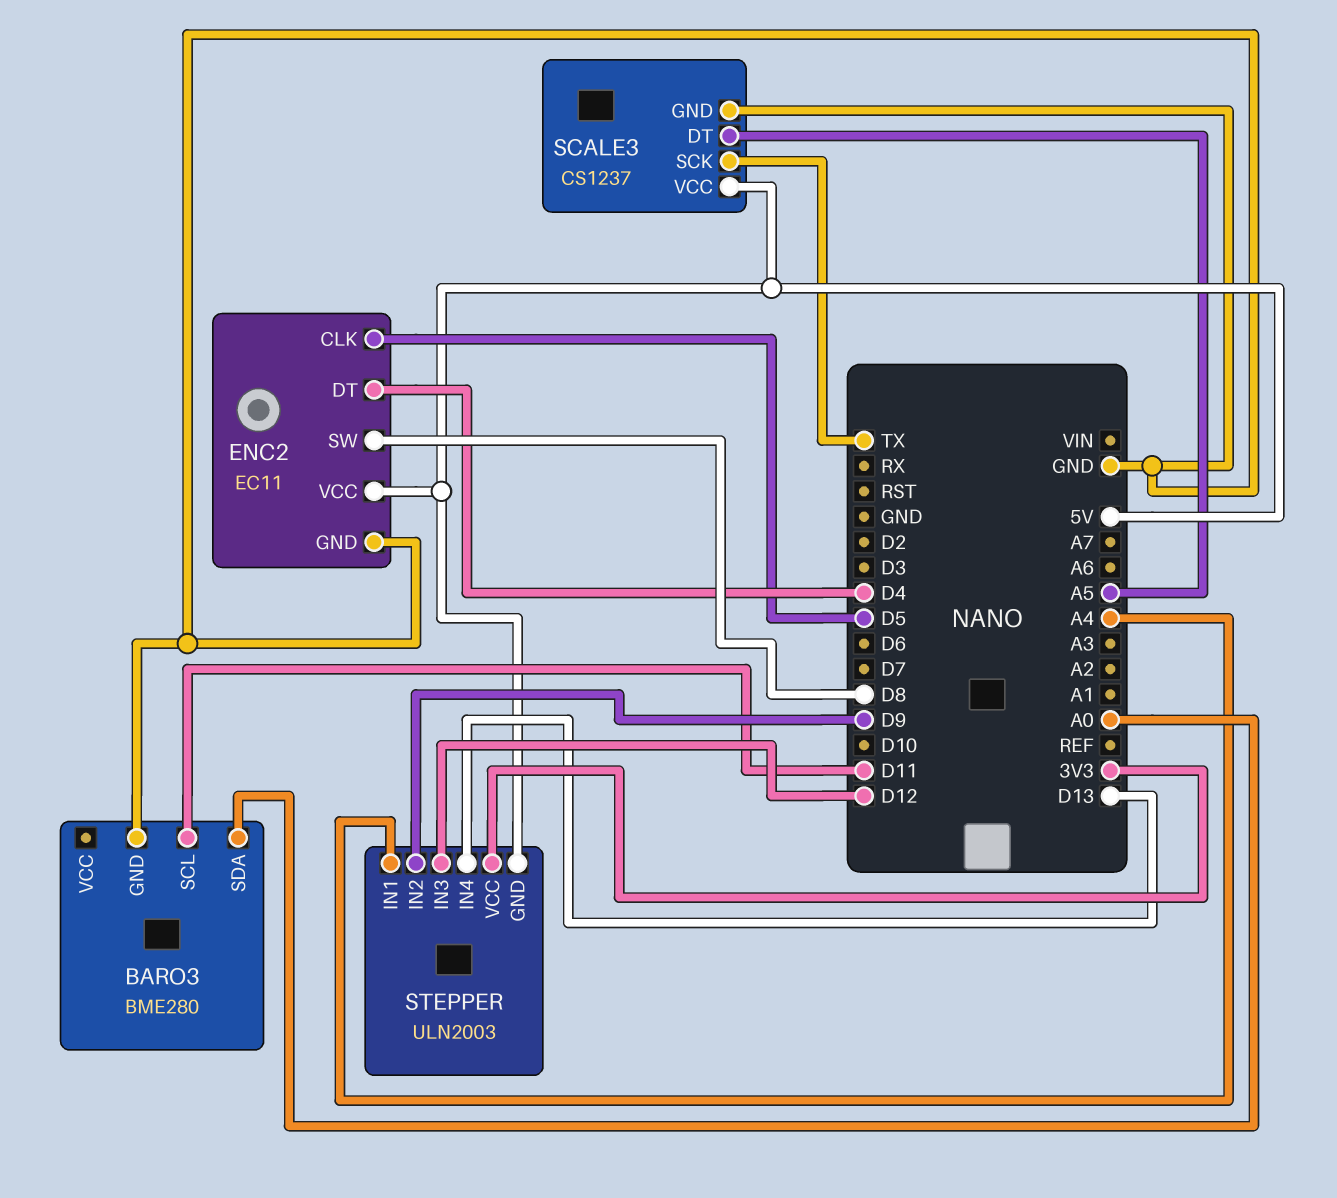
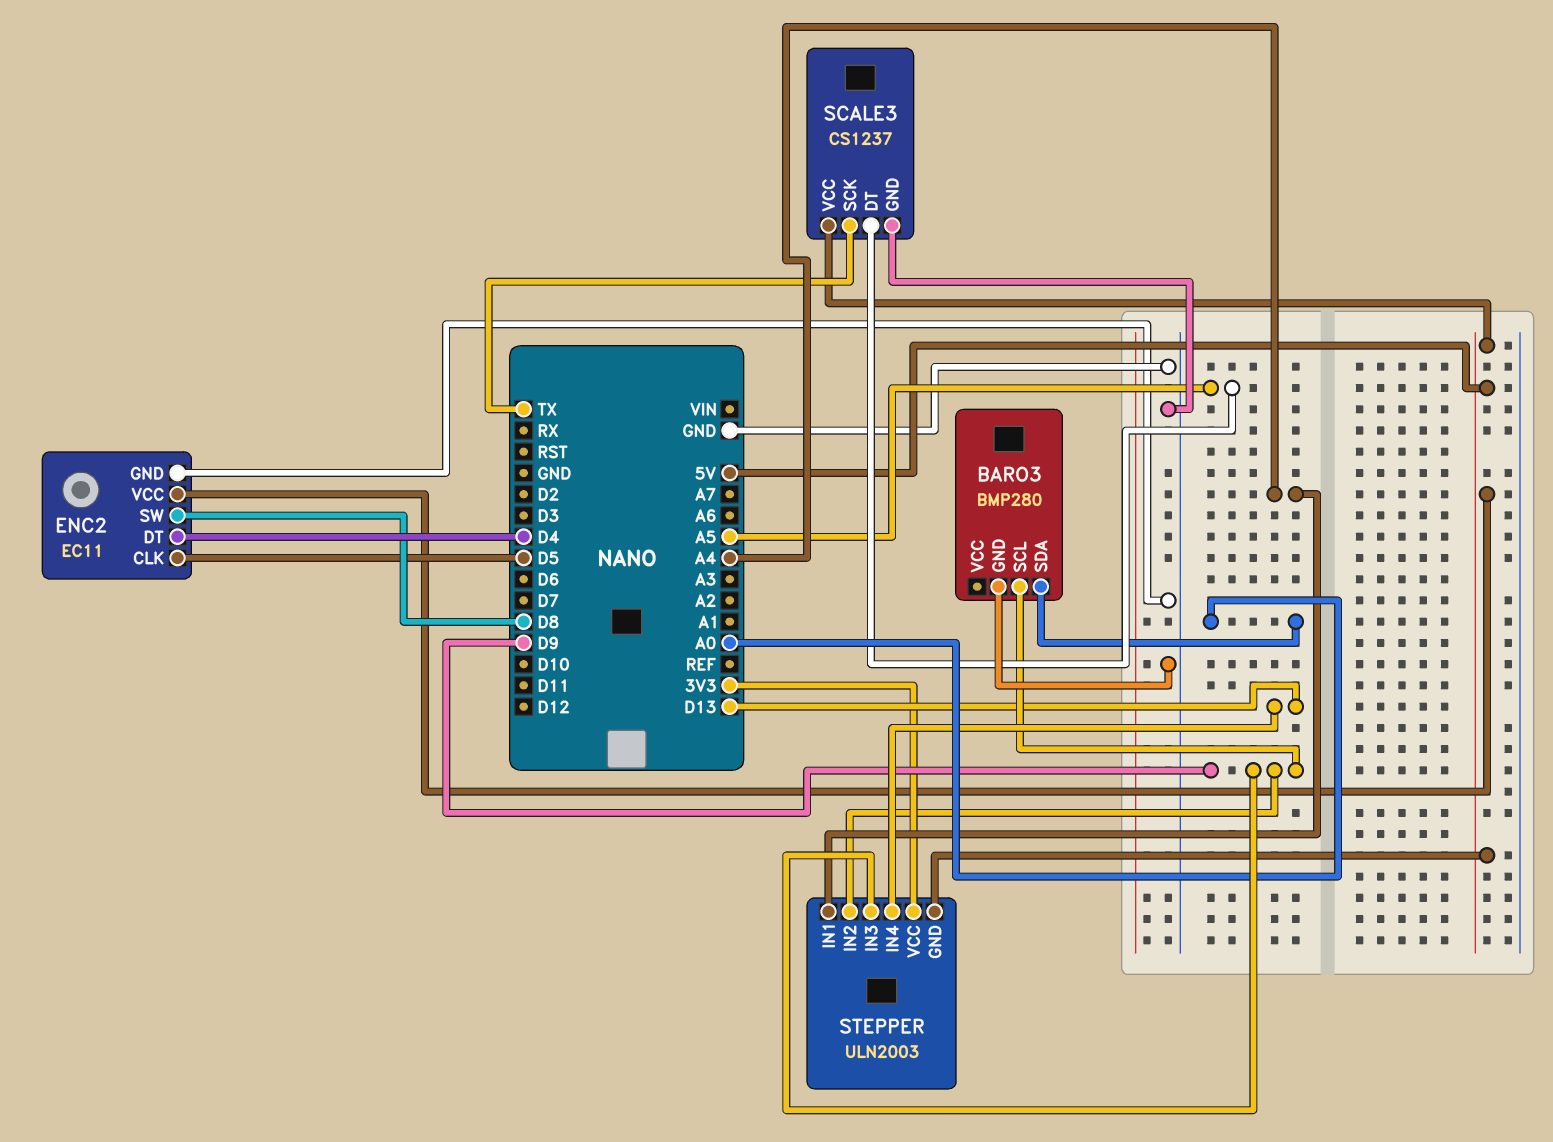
BARO3: BME280 -> BMP280
BARO3 pin SCL: D11 -> D9
STEPPER pin IN3: D12 -> D9

